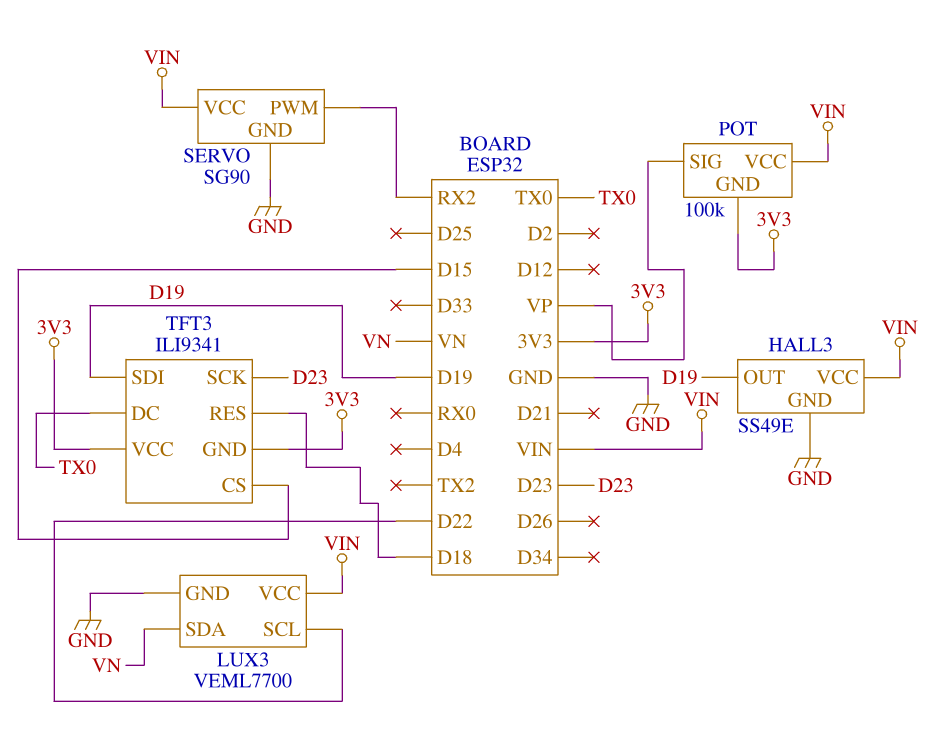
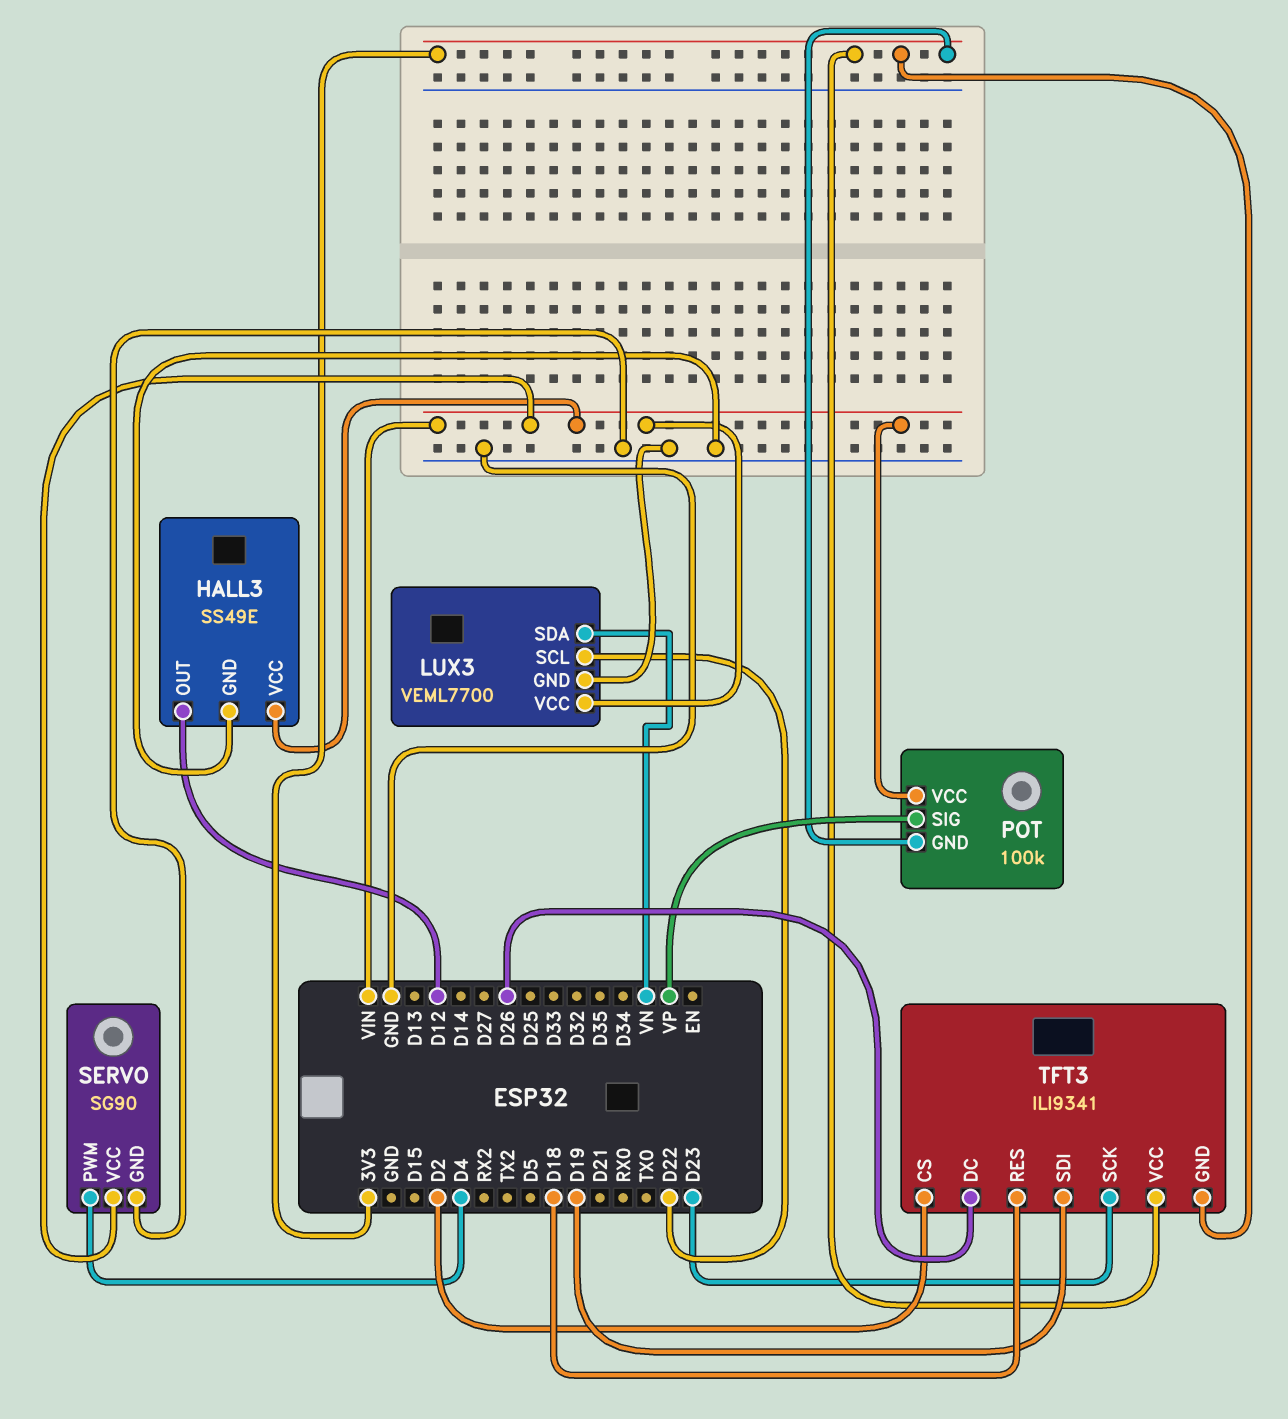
HALL3 pin OUT: D19 -> D12
SERVO pin PWM: RX2 -> D4
TFT3 pin CS: D15 -> D2
TFT3 pin DC: TX0 -> D26

